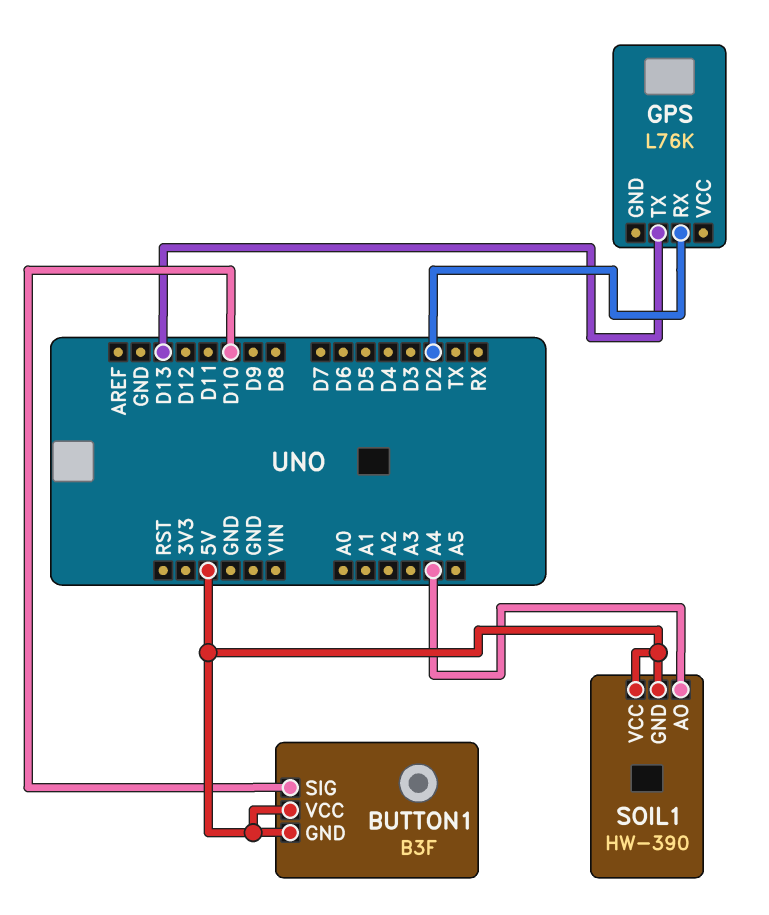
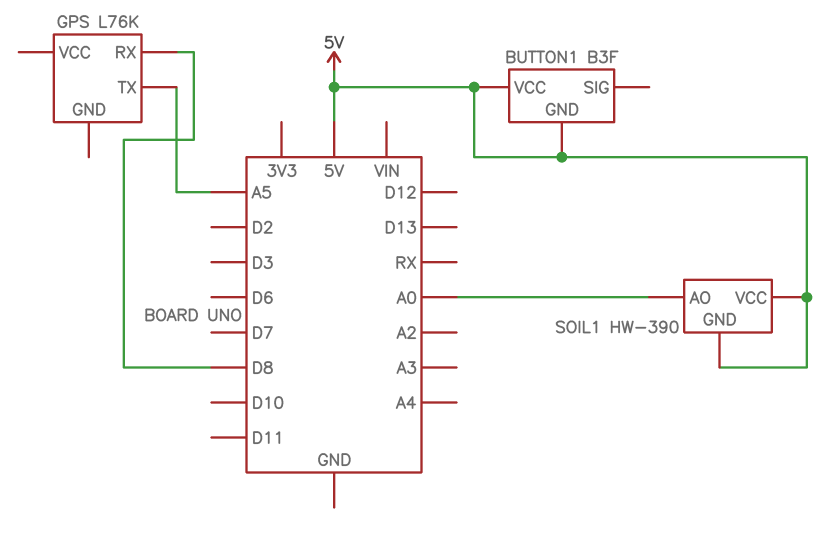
BUTTON1 pin SIG: D10 -> none
GPS pin RX: D2 -> D8
GPS pin TX: D13 -> A5
SOIL1 pin AO: A4 -> A0

